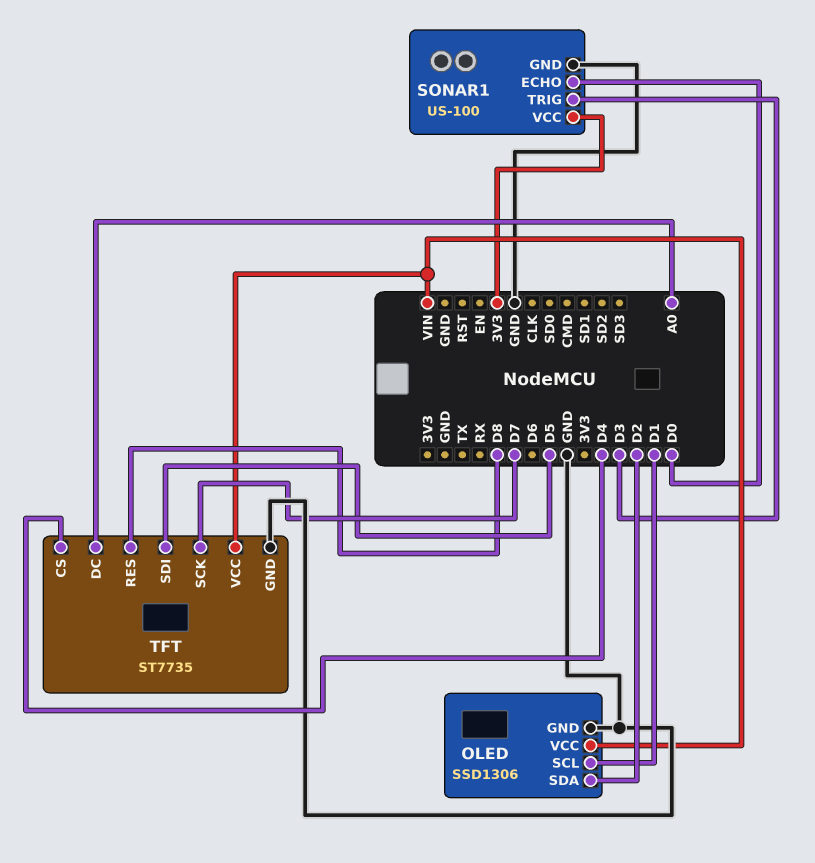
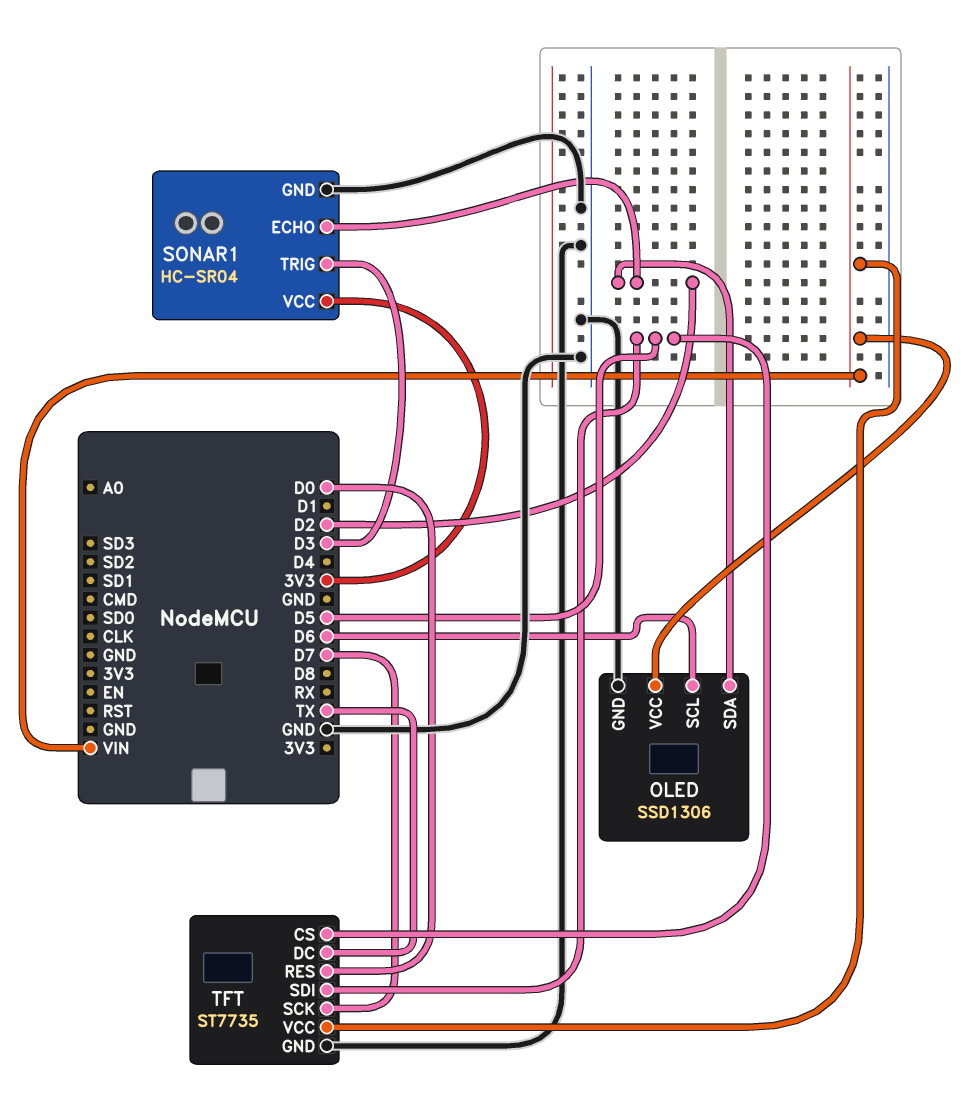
OLED pin SCL: D1 -> D6
SONAR1: US-100 -> HC-SR04
SONAR1 pin ECHO: D0 -> D2
TFT pin CS: D4 -> D5
TFT pin DC: A0 -> TX
TFT pin RES: D8 -> D0

